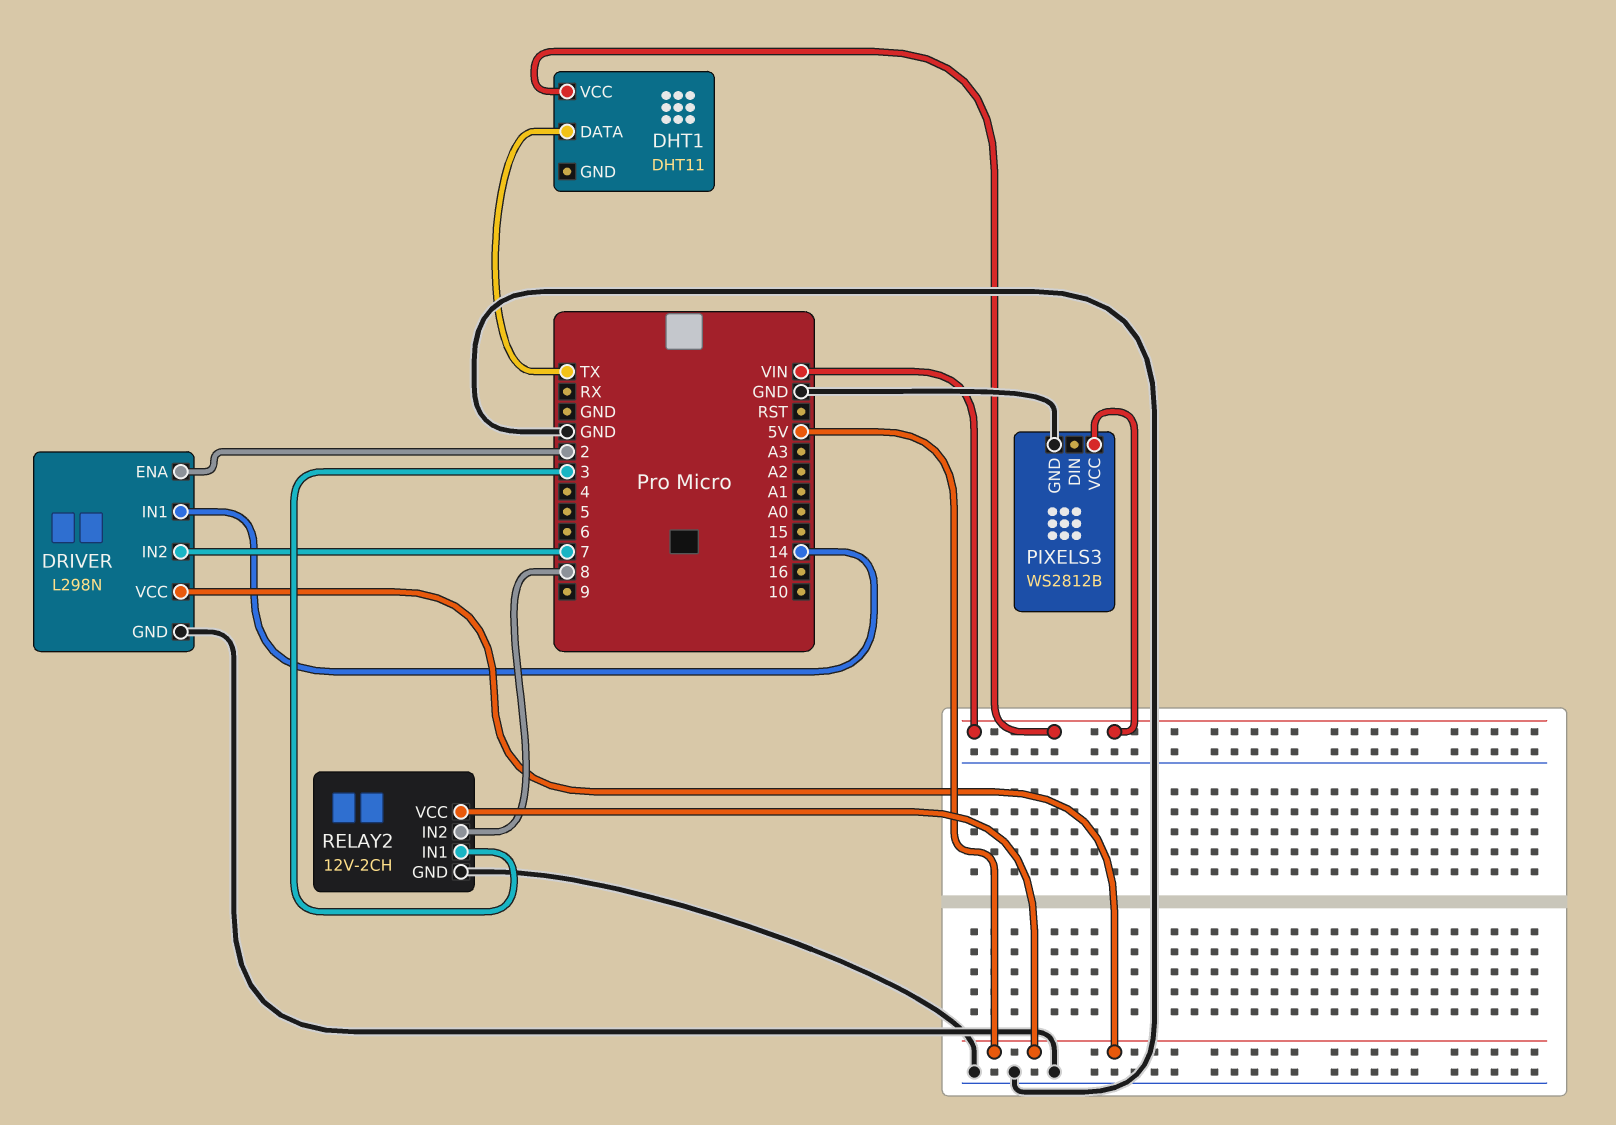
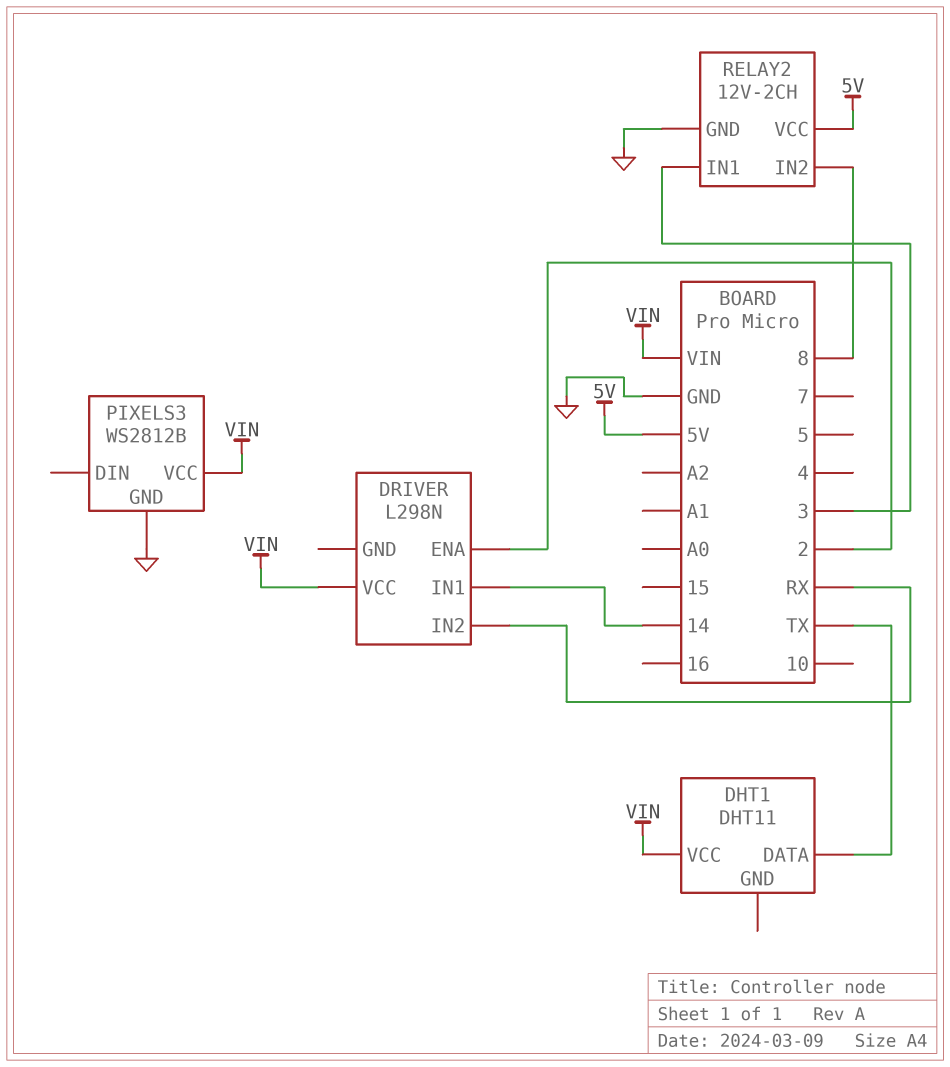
DRIVER pin GND: GND -> none
DRIVER pin IN2: 7 -> RX
DRIVER pin VCC: 5V -> VIN

